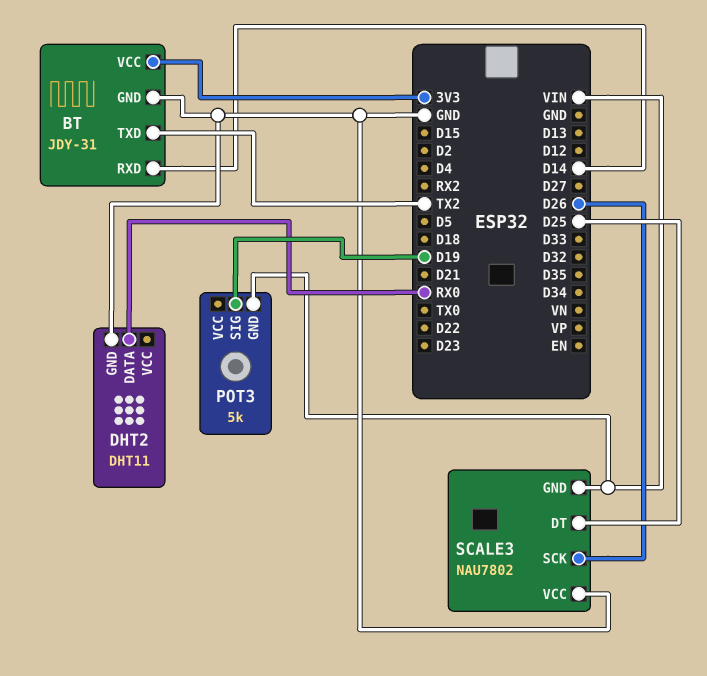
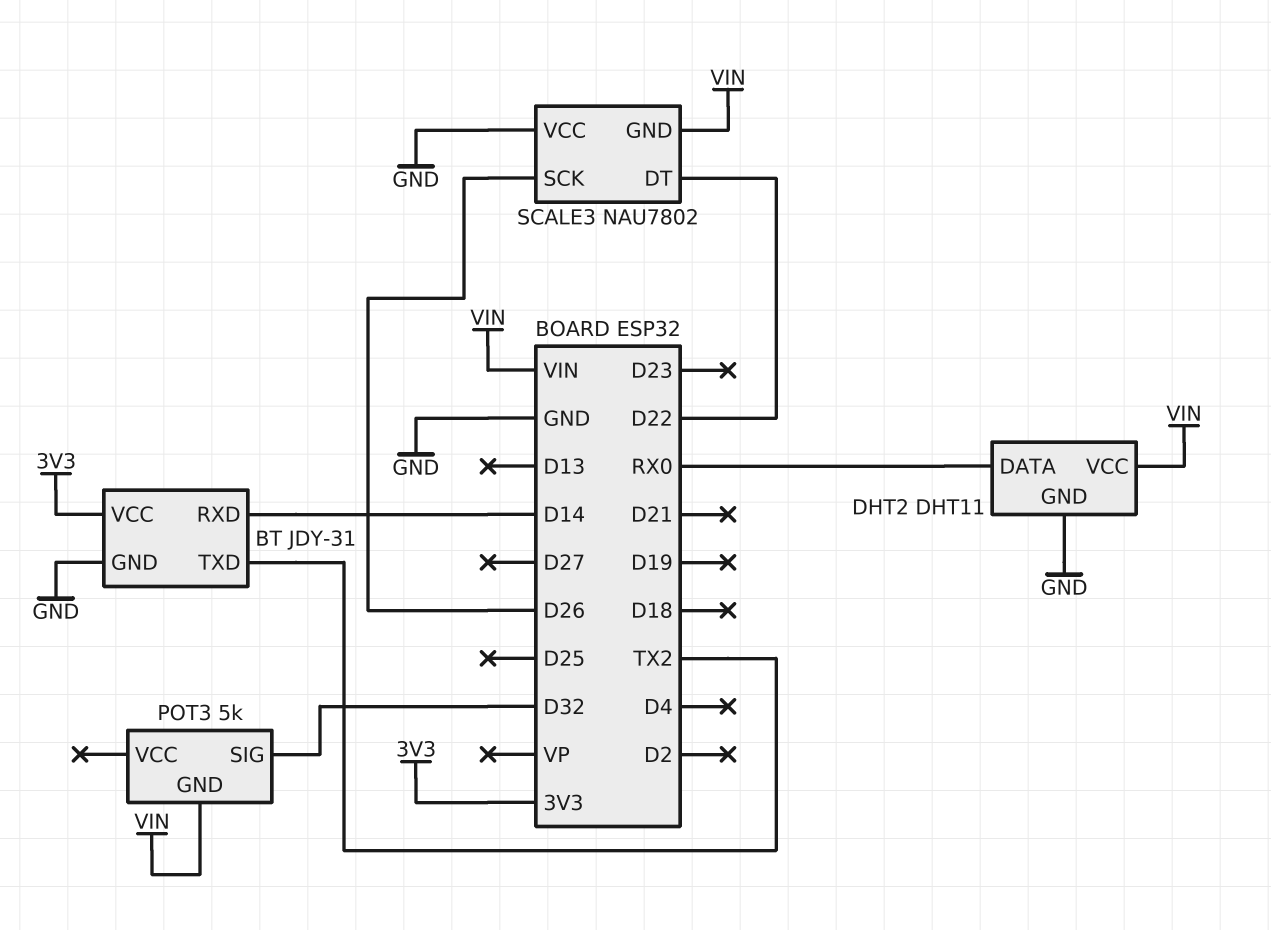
DHT2 pin VCC: none -> VIN
POT3 pin SIG: D19 -> D32
SCALE3 pin DT: D25 -> D22

